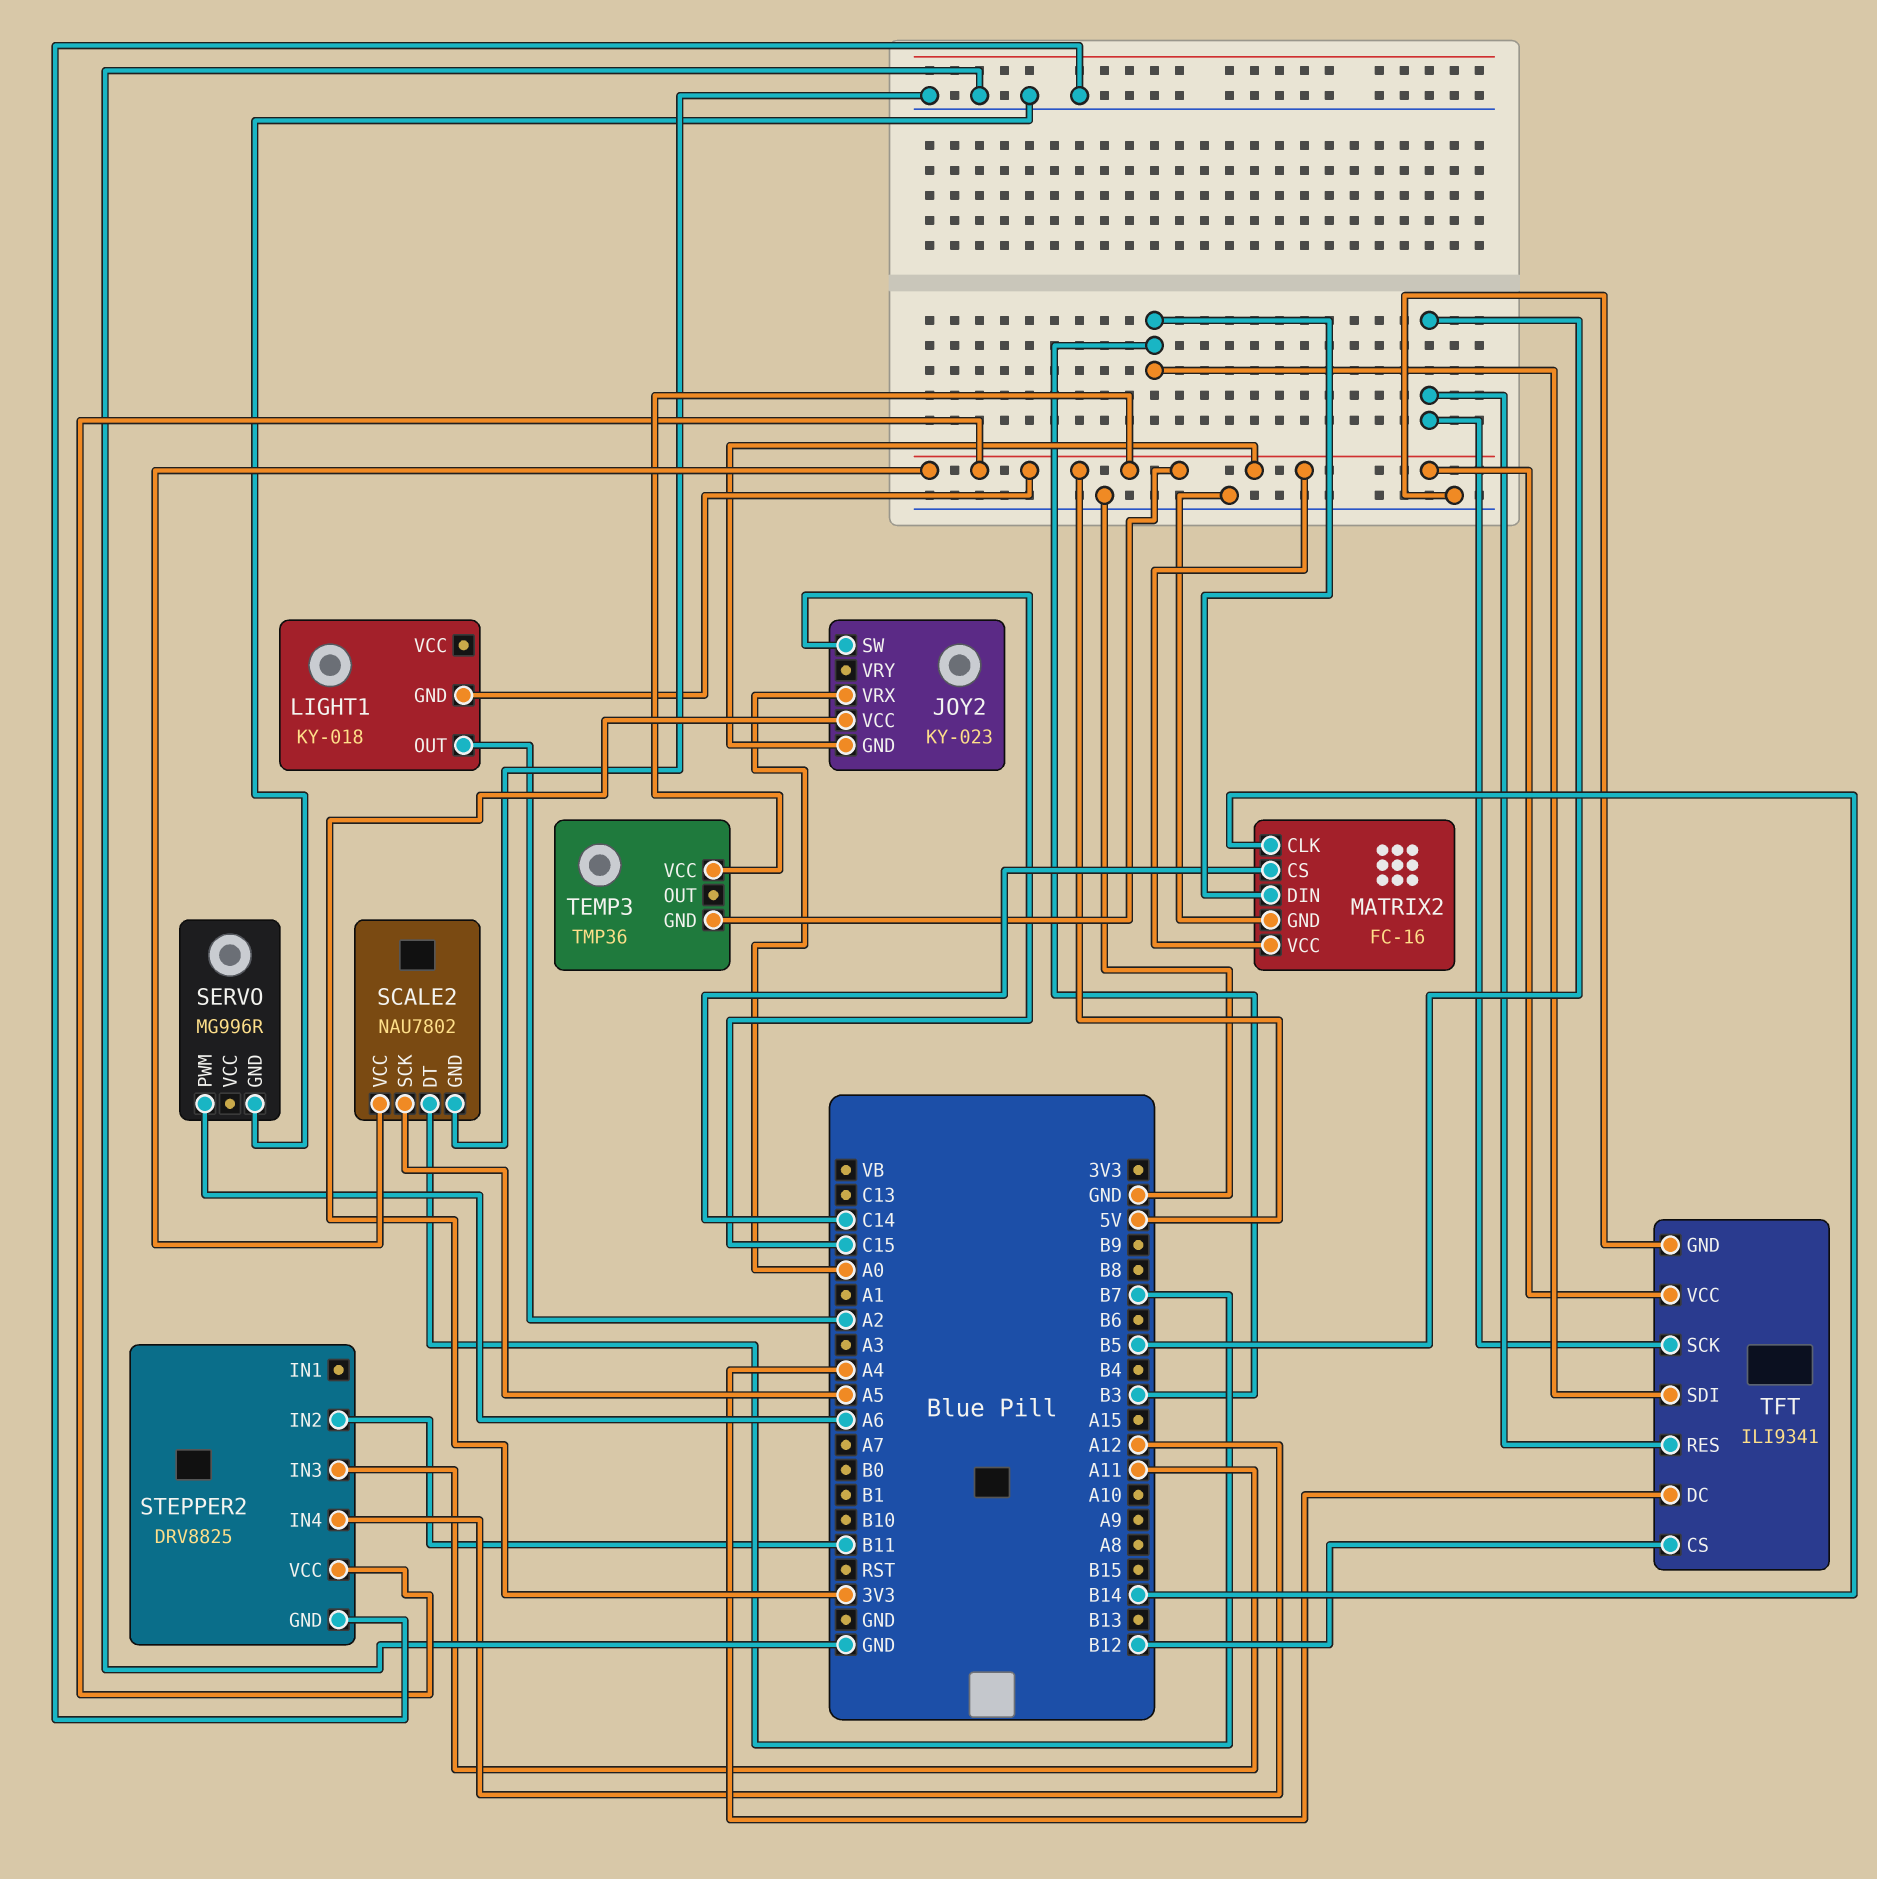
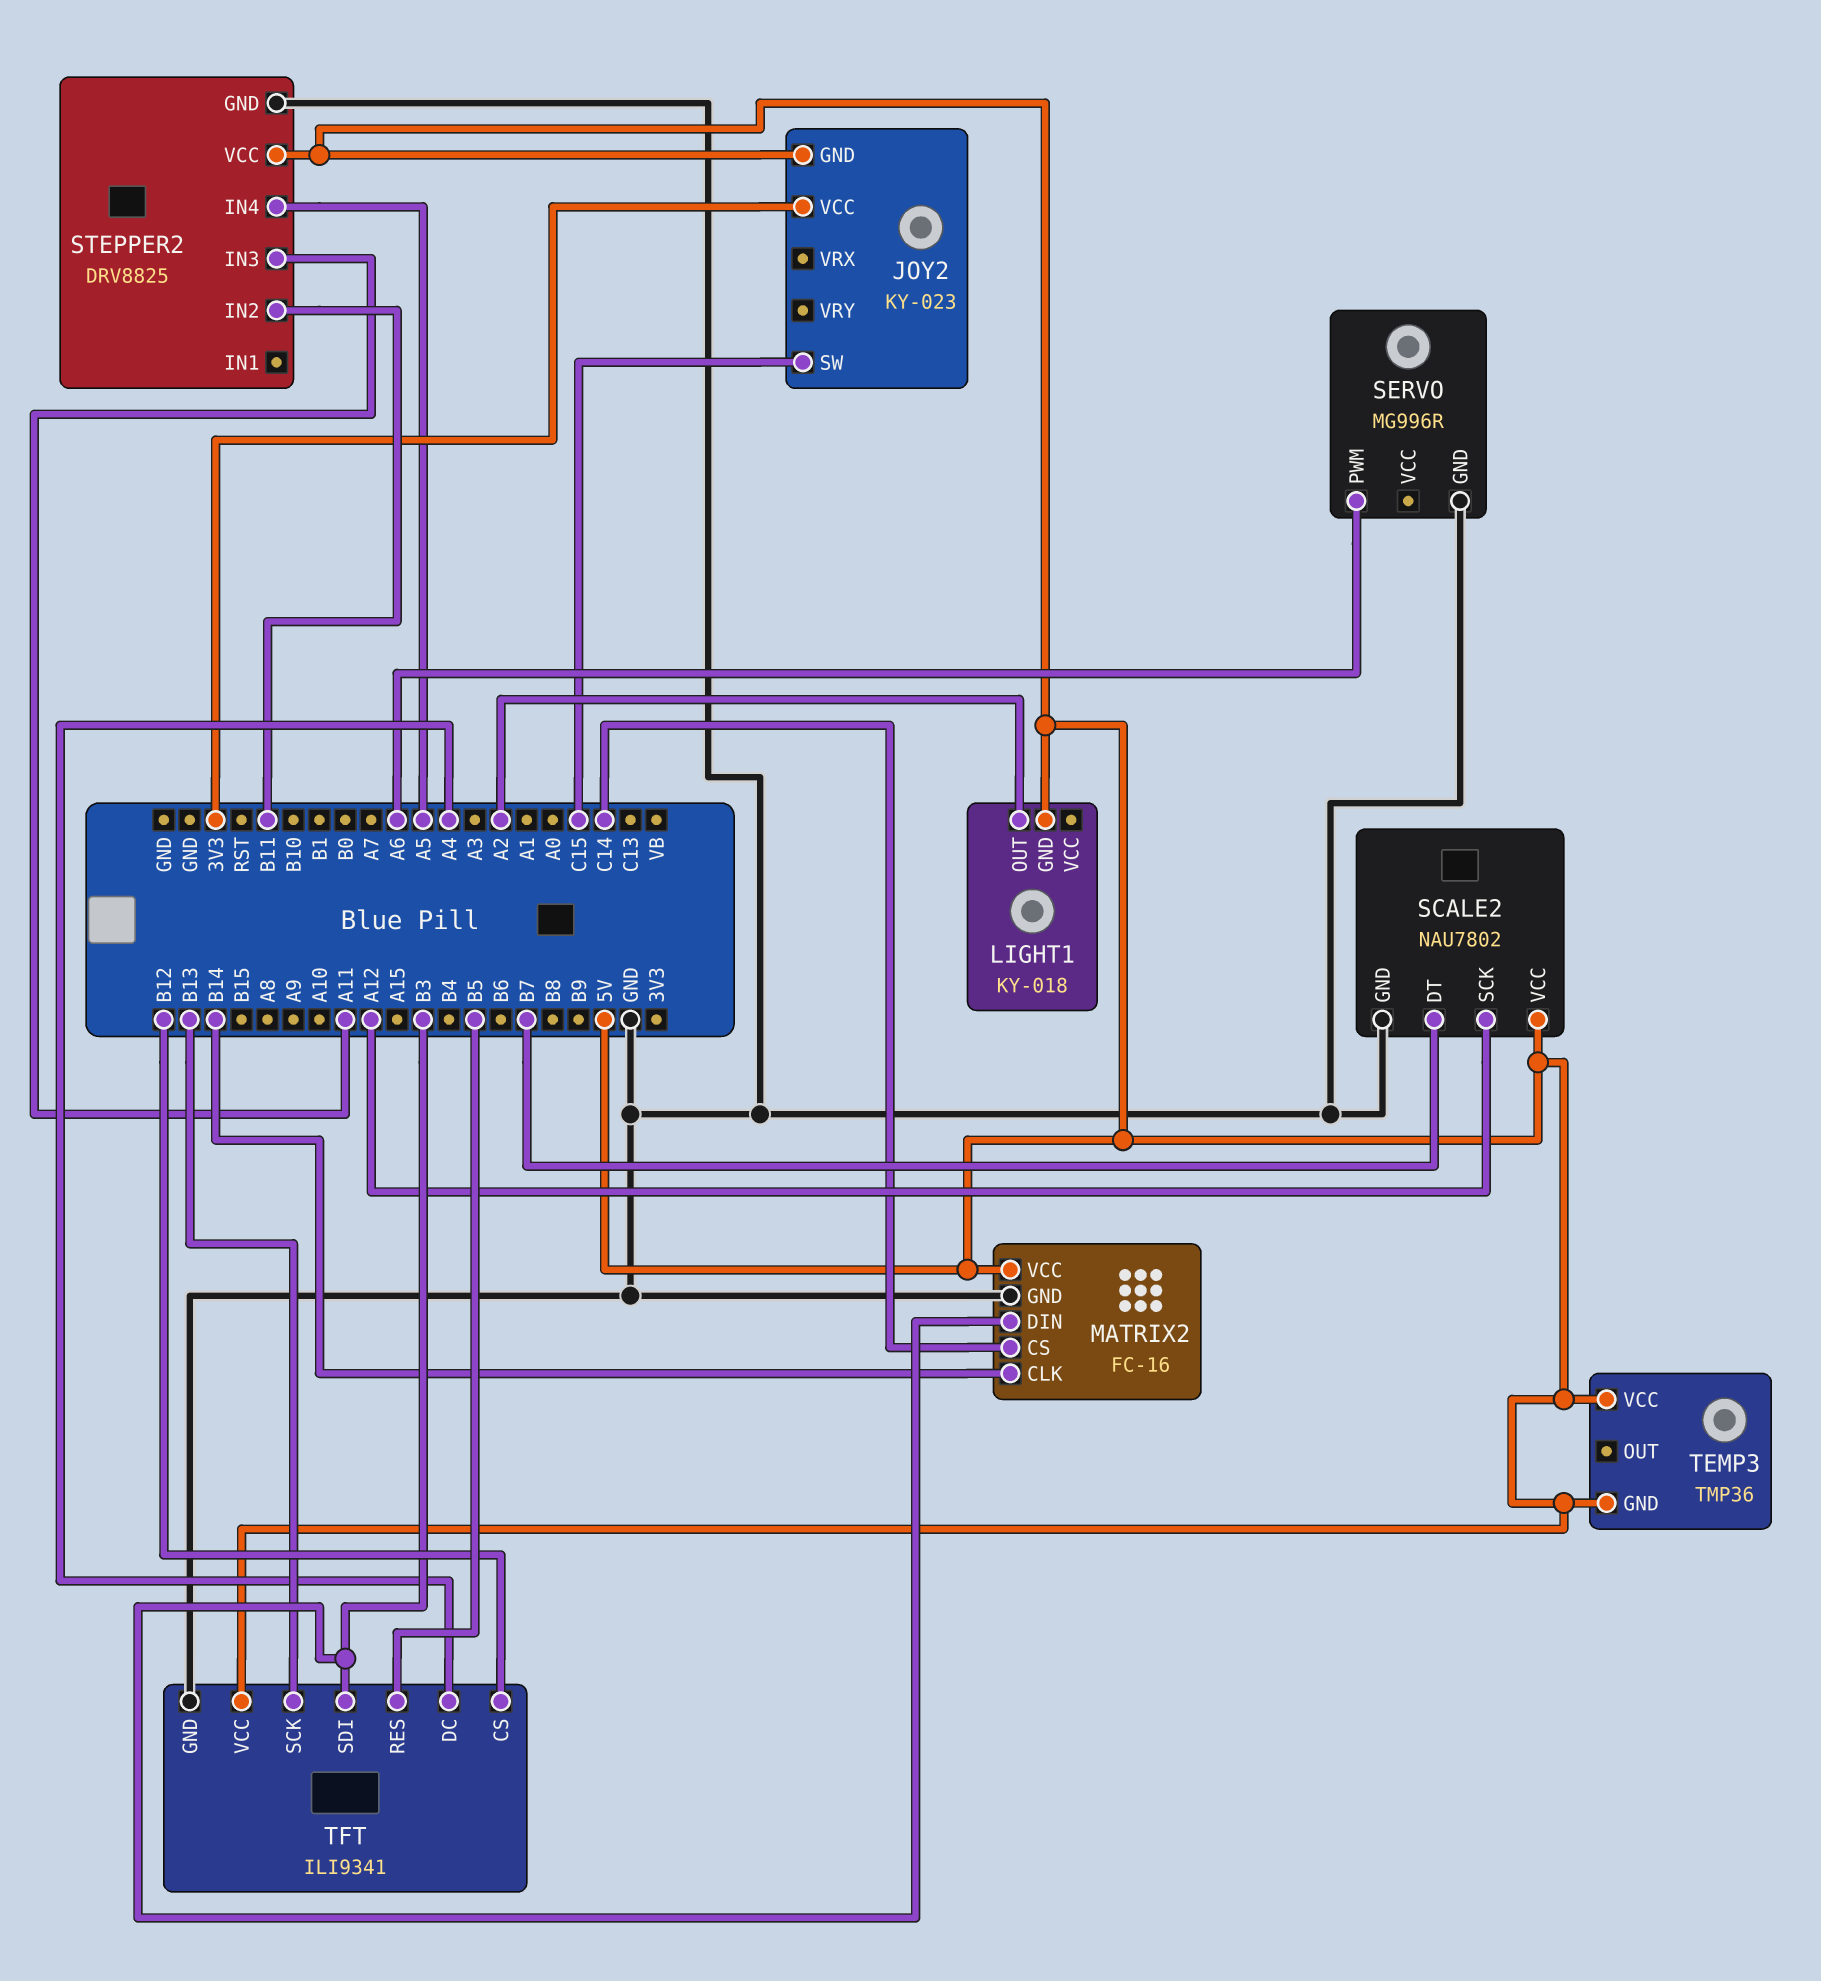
JOY2 pin VRX: A0 -> none
SCALE2 pin SCK: A5 -> A12
STEPPER2 pin IN4: A12 -> A5
TFT pin SCK: B5 -> B13

